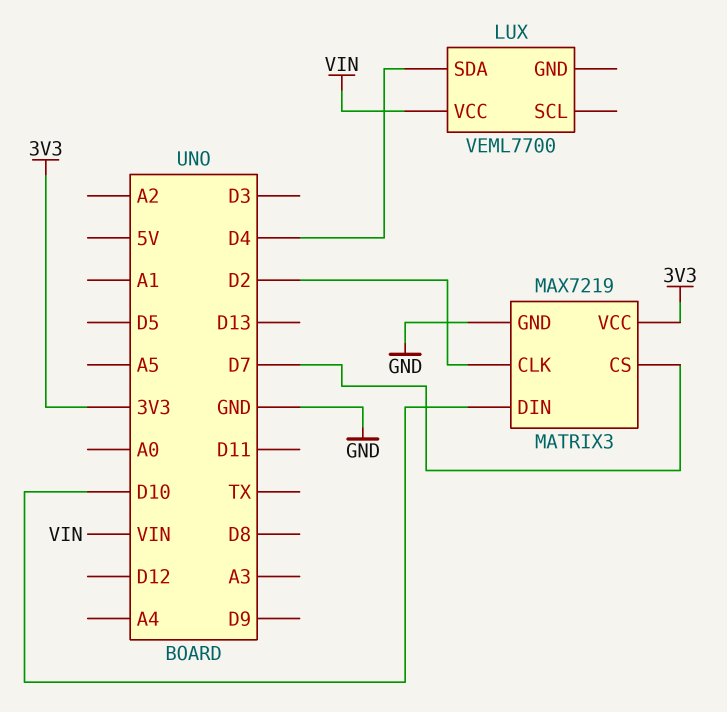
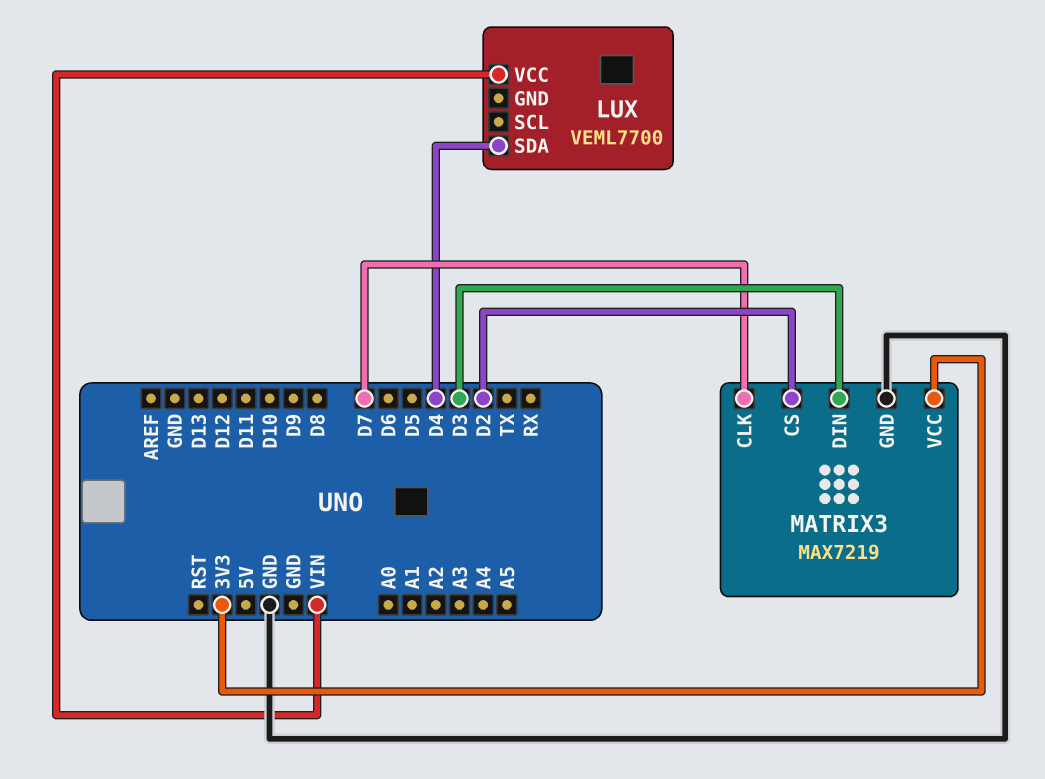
MATRIX3 pin CLK: D2 -> D7
MATRIX3 pin CS: D7 -> D2
MATRIX3 pin DIN: D10 -> D3

